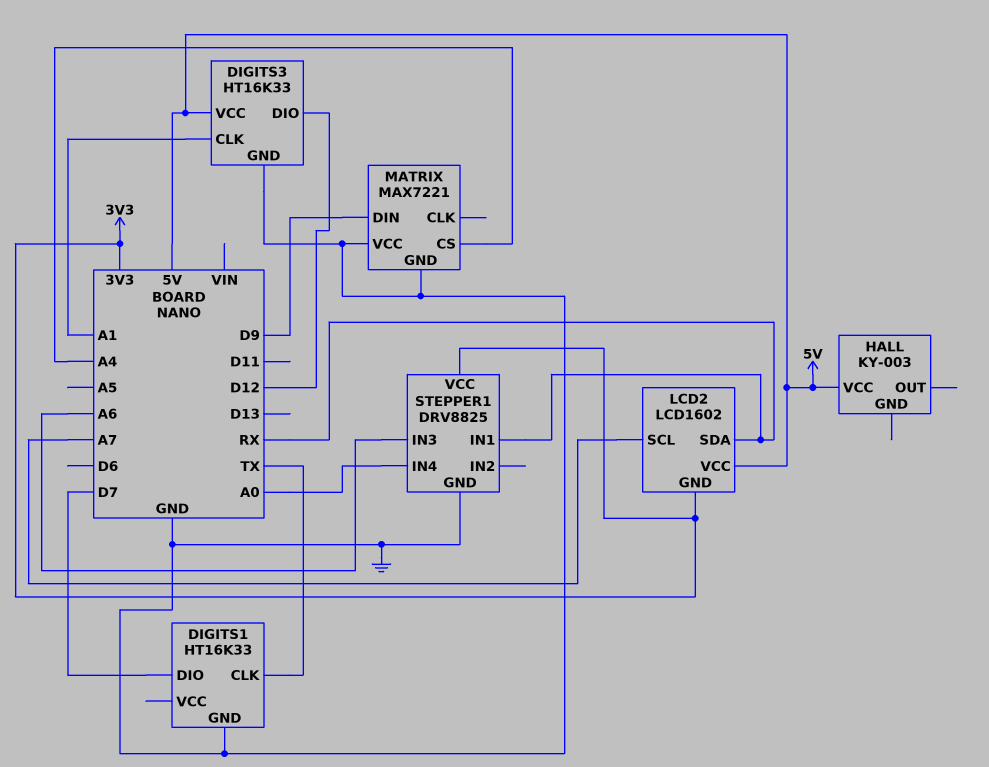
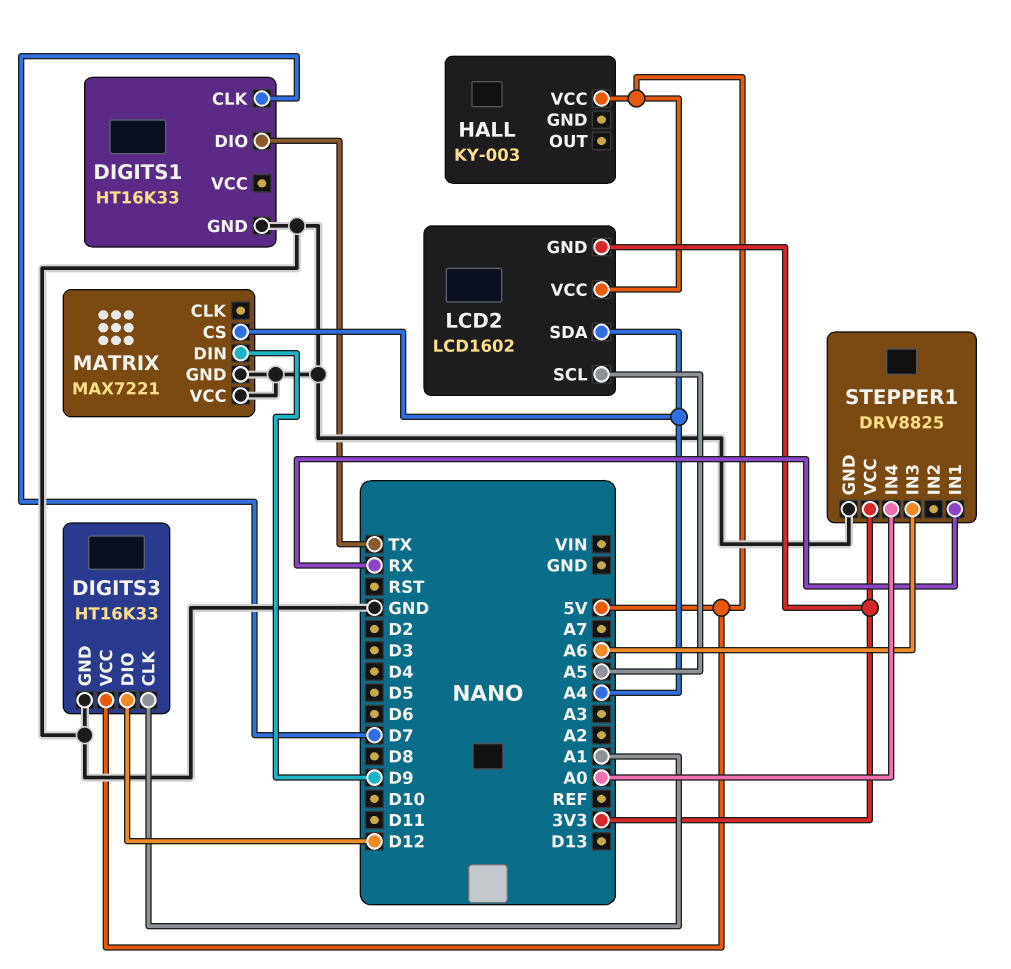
DIGITS1 pin CLK: TX -> D7
DIGITS1 pin DIO: D7 -> TX
LCD2 pin SCL: A7 -> A5
LCD2 pin SDA: RX -> A4

